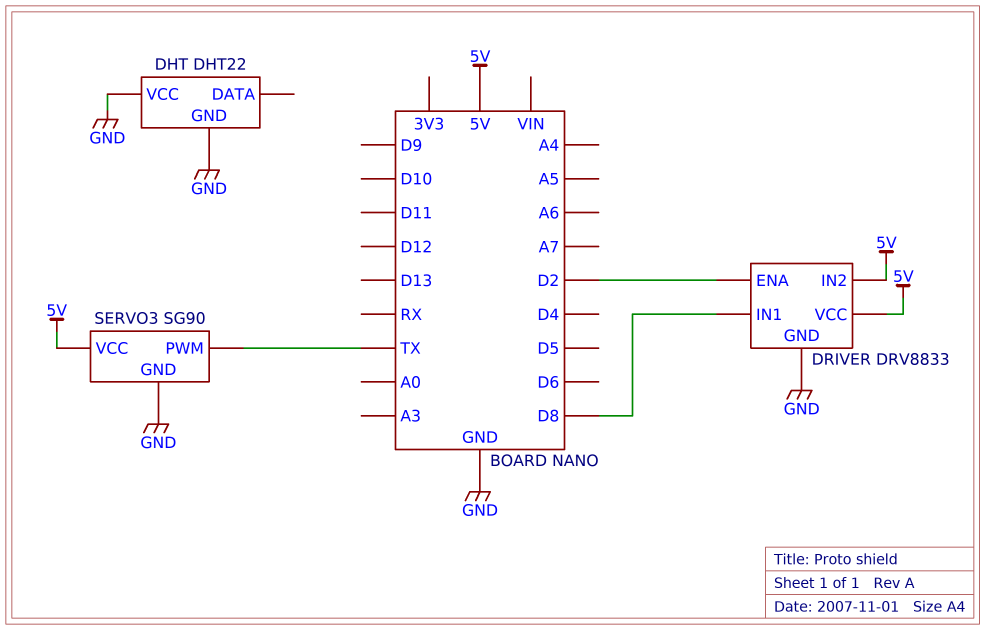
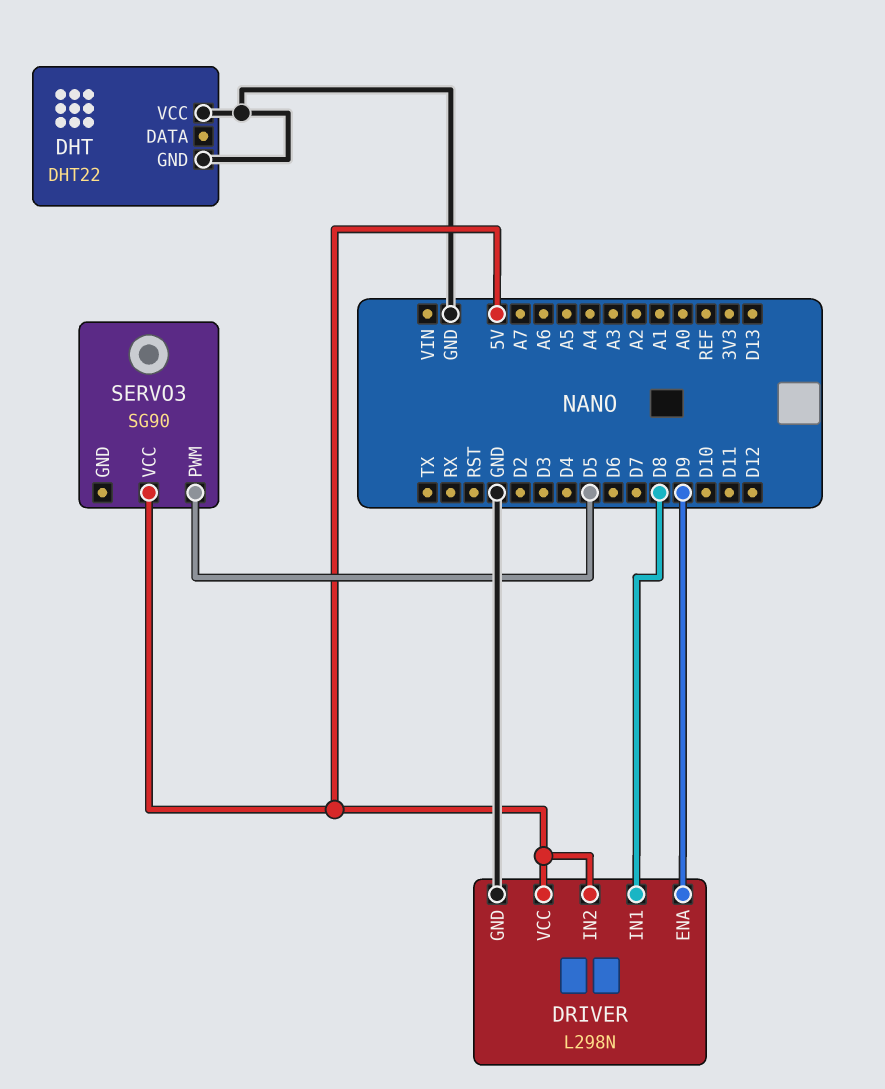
DRIVER: DRV8833 -> L298N
DRIVER pin ENA: D2 -> D9
SERVO3 pin GND: GND -> none
SERVO3 pin PWM: TX -> D5

